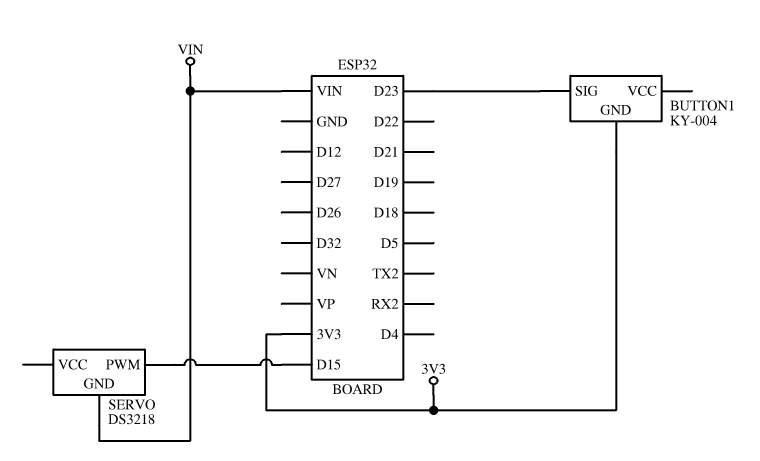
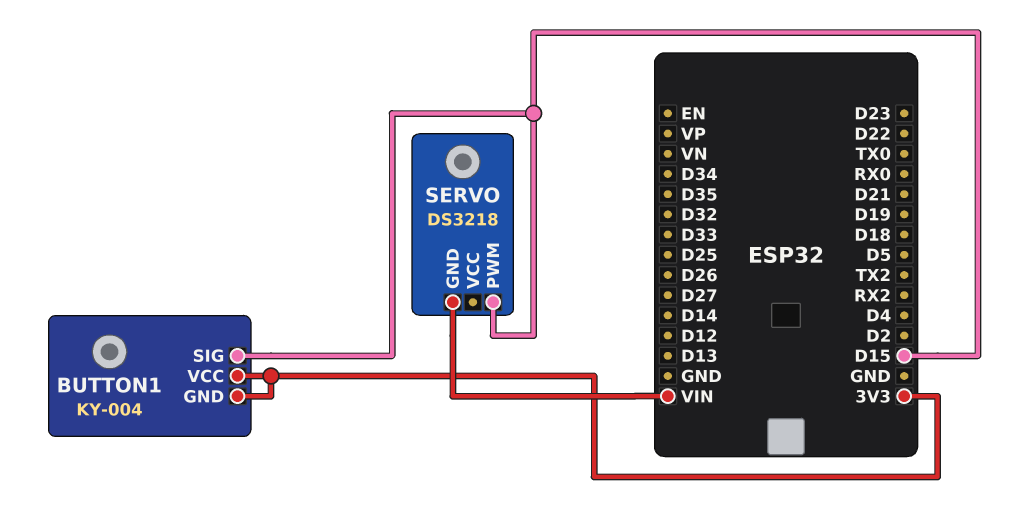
BUTTON1 pin SIG: D23 -> D15
BUTTON1 pin VCC: none -> 3V3

